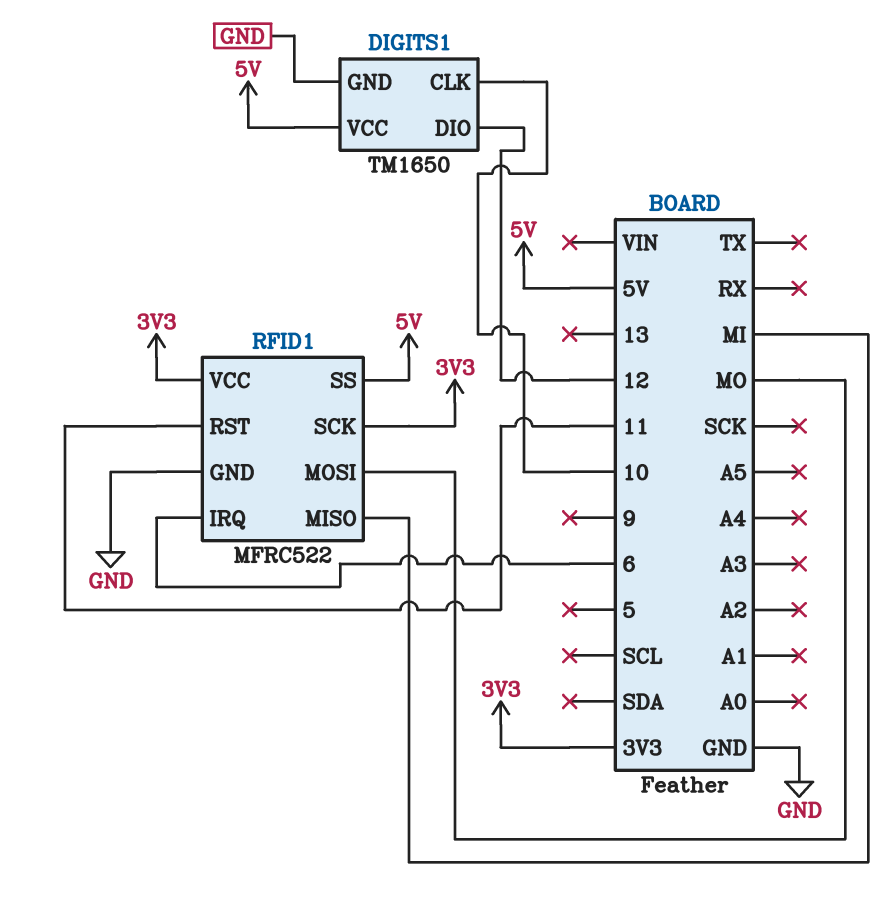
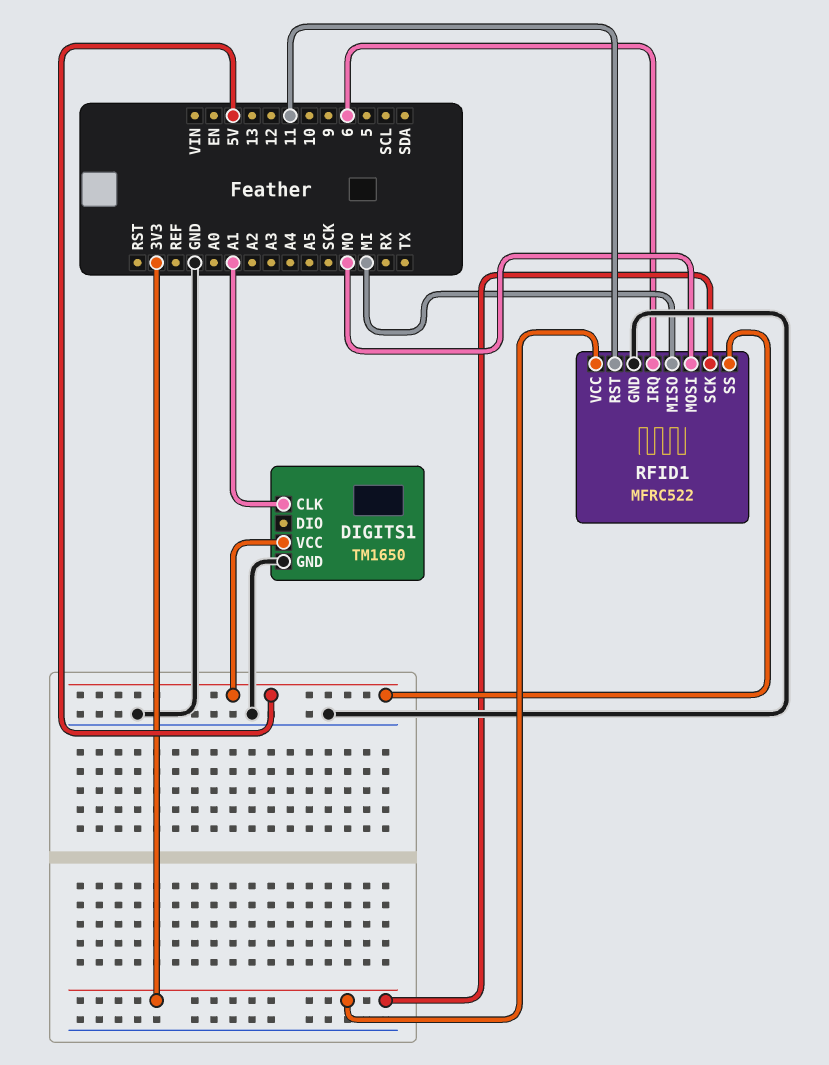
DIGITS1 pin CLK: 10 -> A1
DIGITS1 pin DIO: 12 -> none

